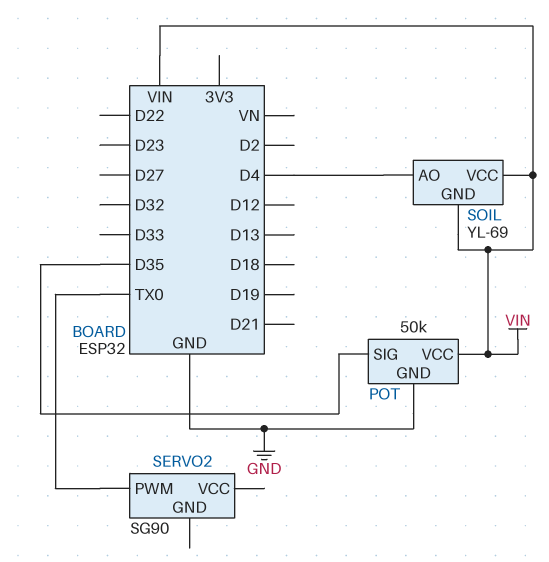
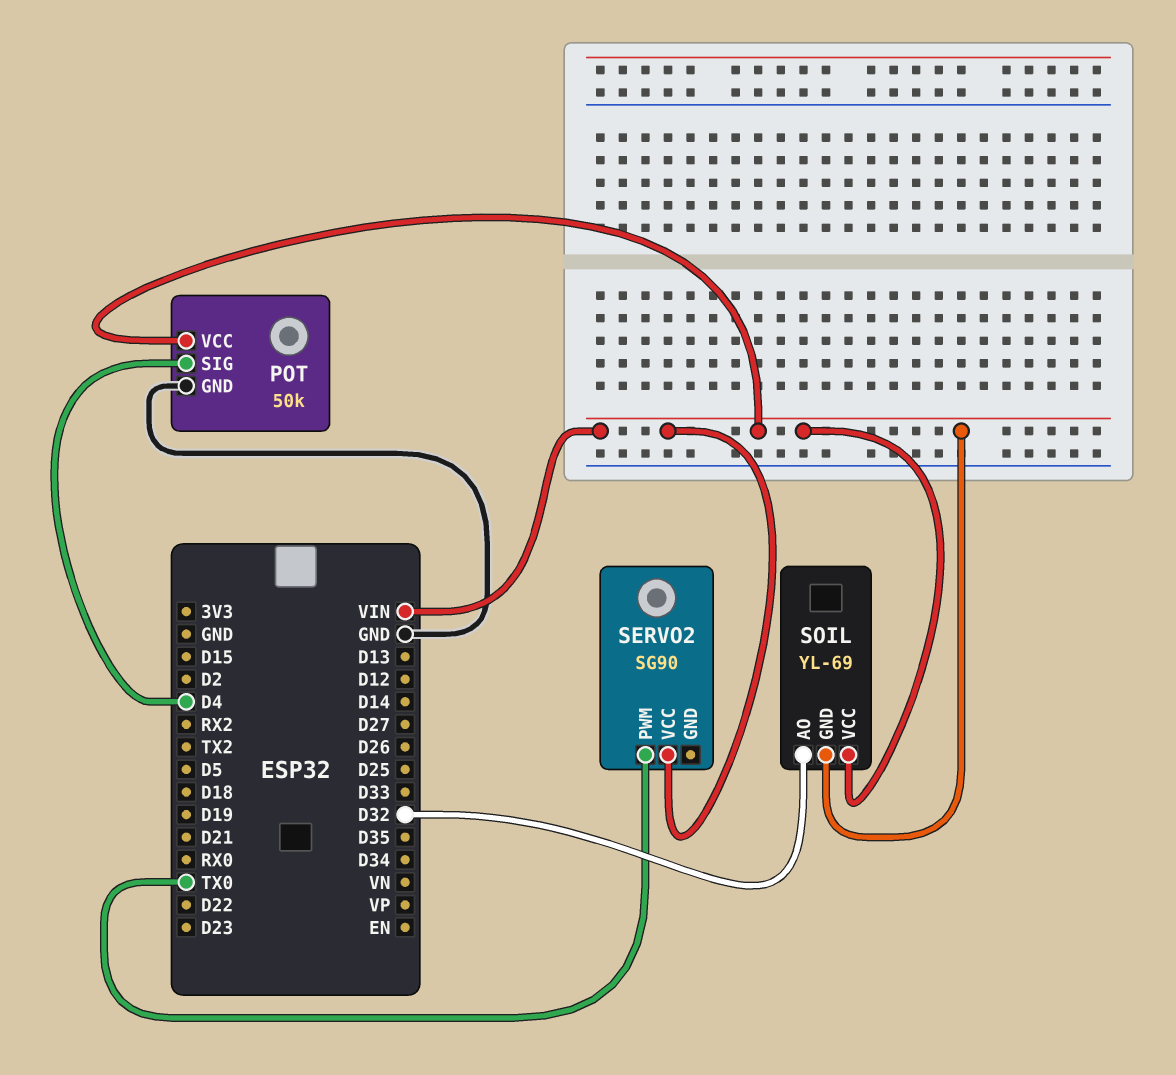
POT pin SIG: D35 -> D4
SERVO2 pin VCC: none -> VIN
SOIL pin AO: D4 -> D32

